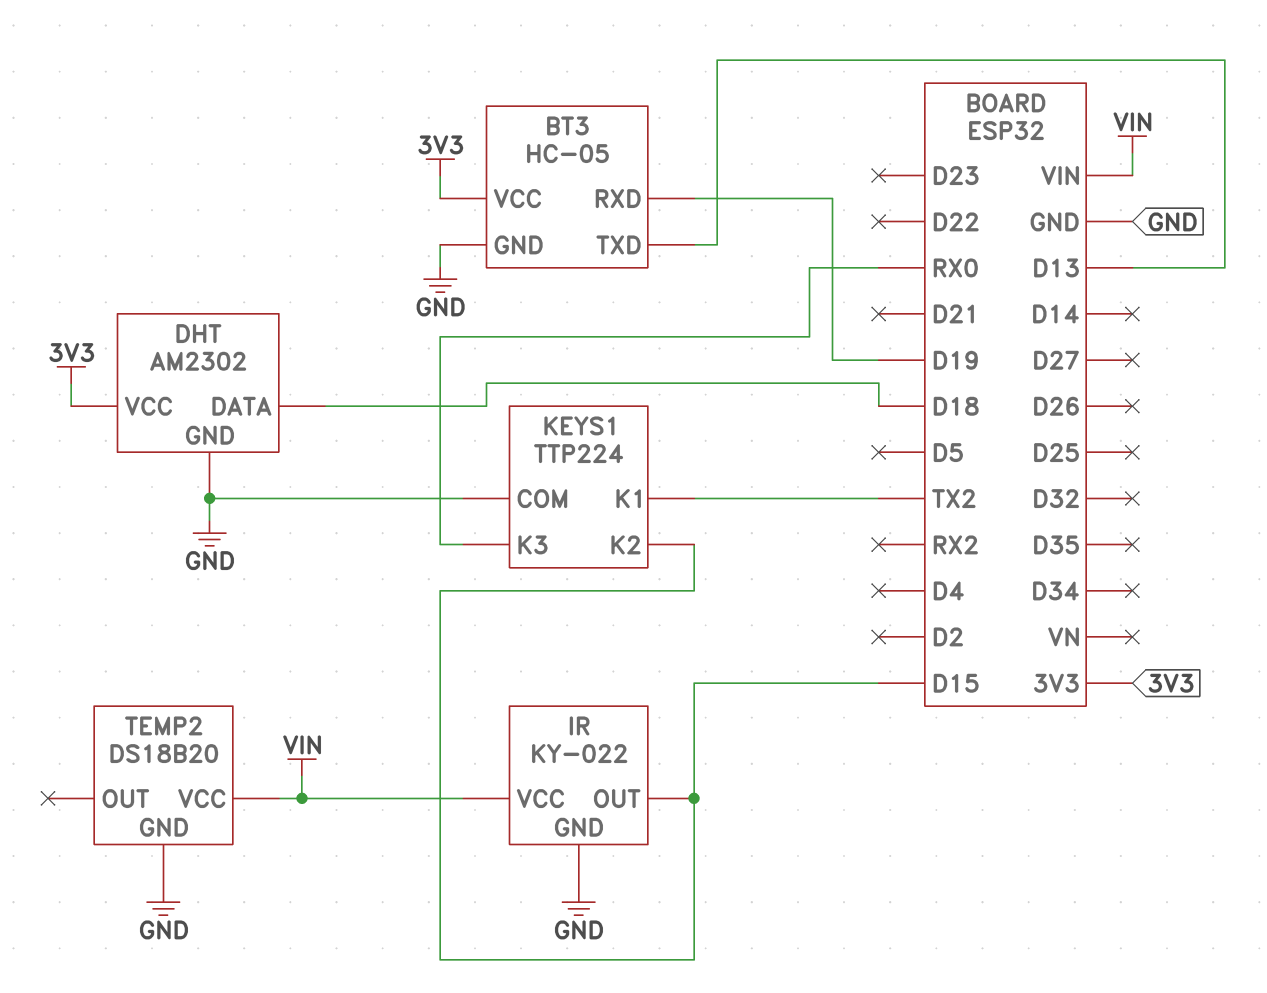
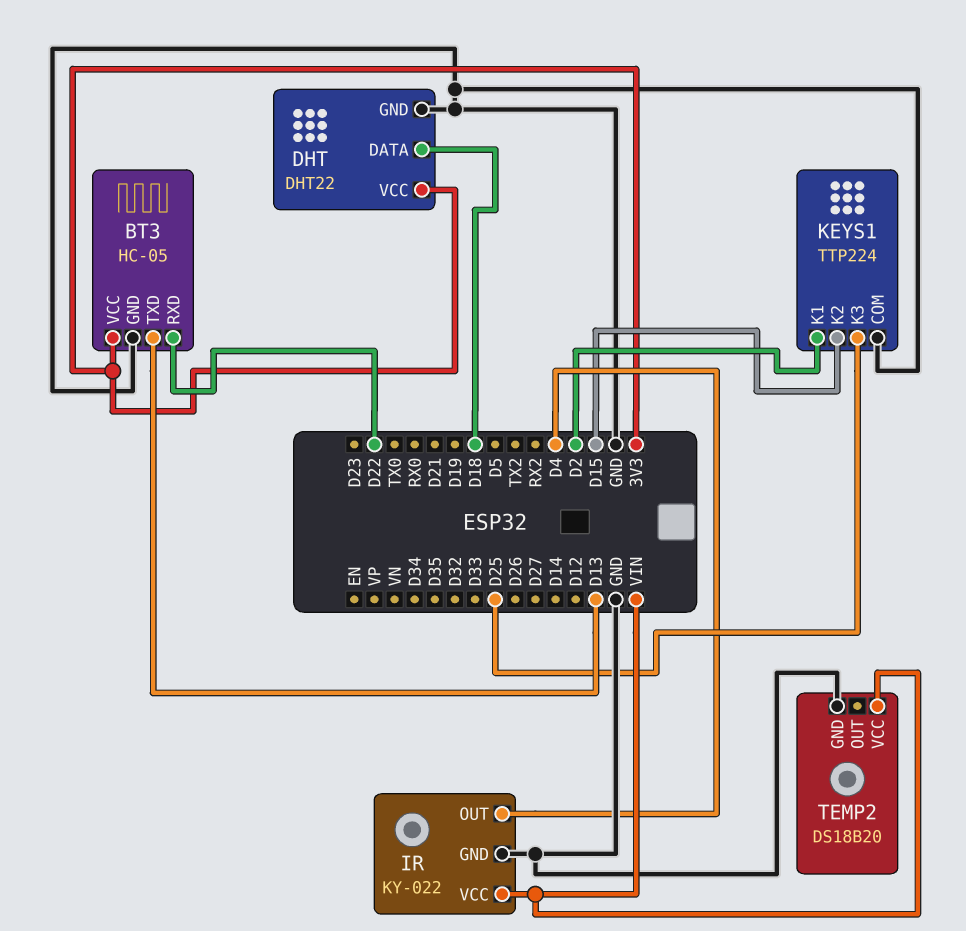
BT3 pin RXD: D19 -> D22
DHT: AM2302 -> DHT22
IR pin OUT: D15 -> D4
KEYS1 pin K1: TX2 -> D2
KEYS1 pin K3: RX0 -> D25

